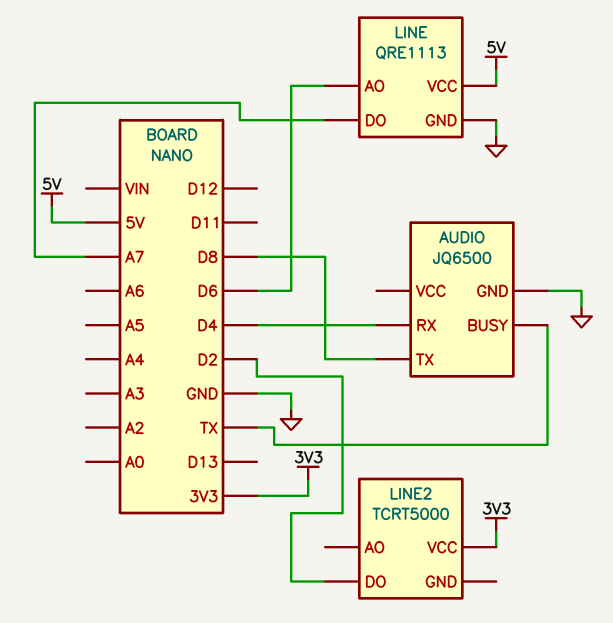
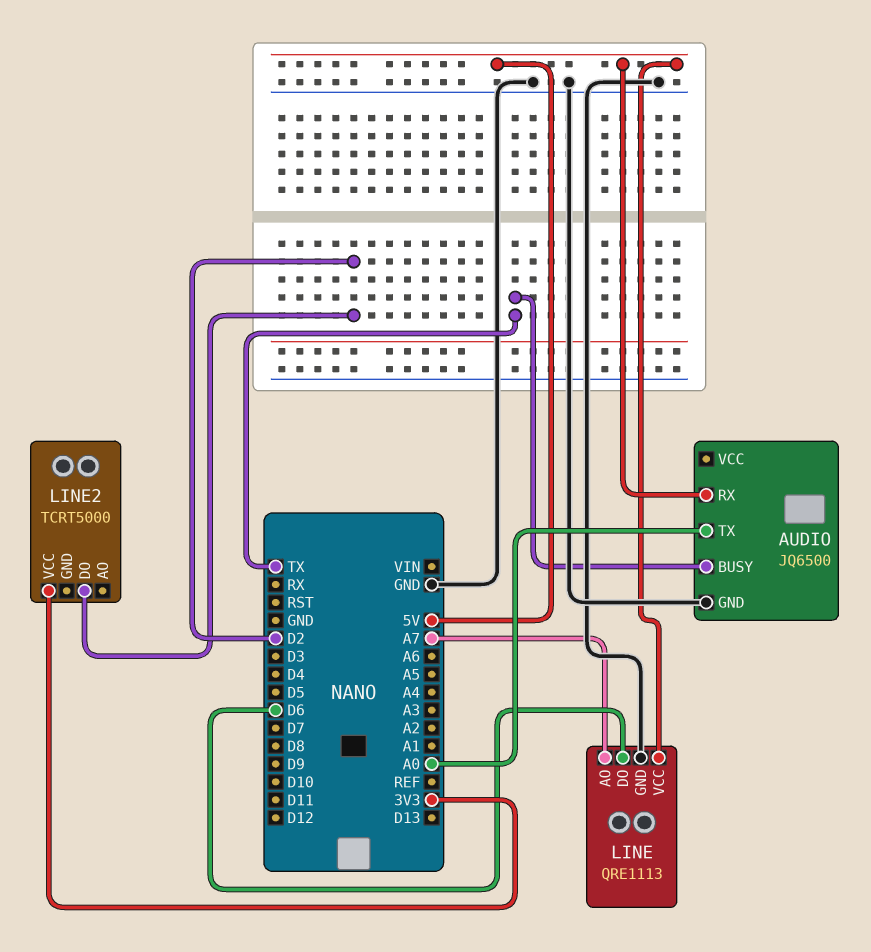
AUDIO pin RX: D4 -> 5V
AUDIO pin TX: D8 -> A0
LINE pin AO: D6 -> A7
LINE pin DO: A7 -> D6

